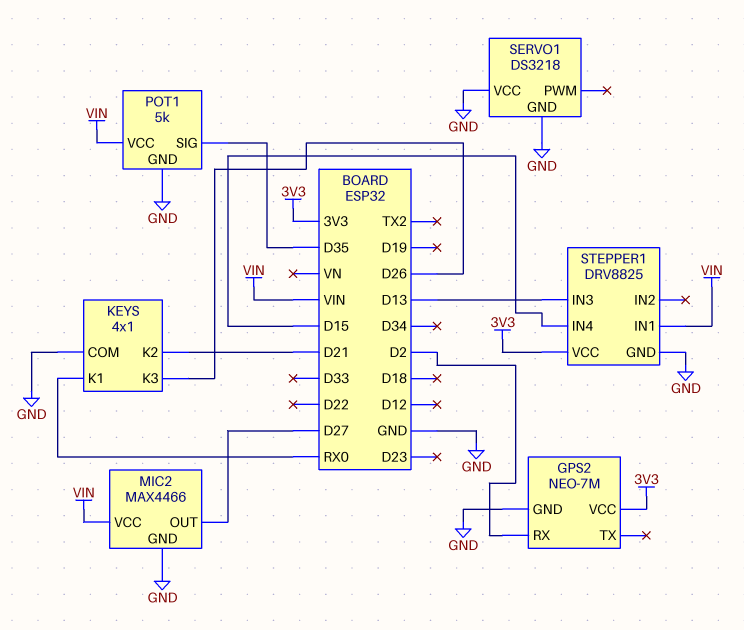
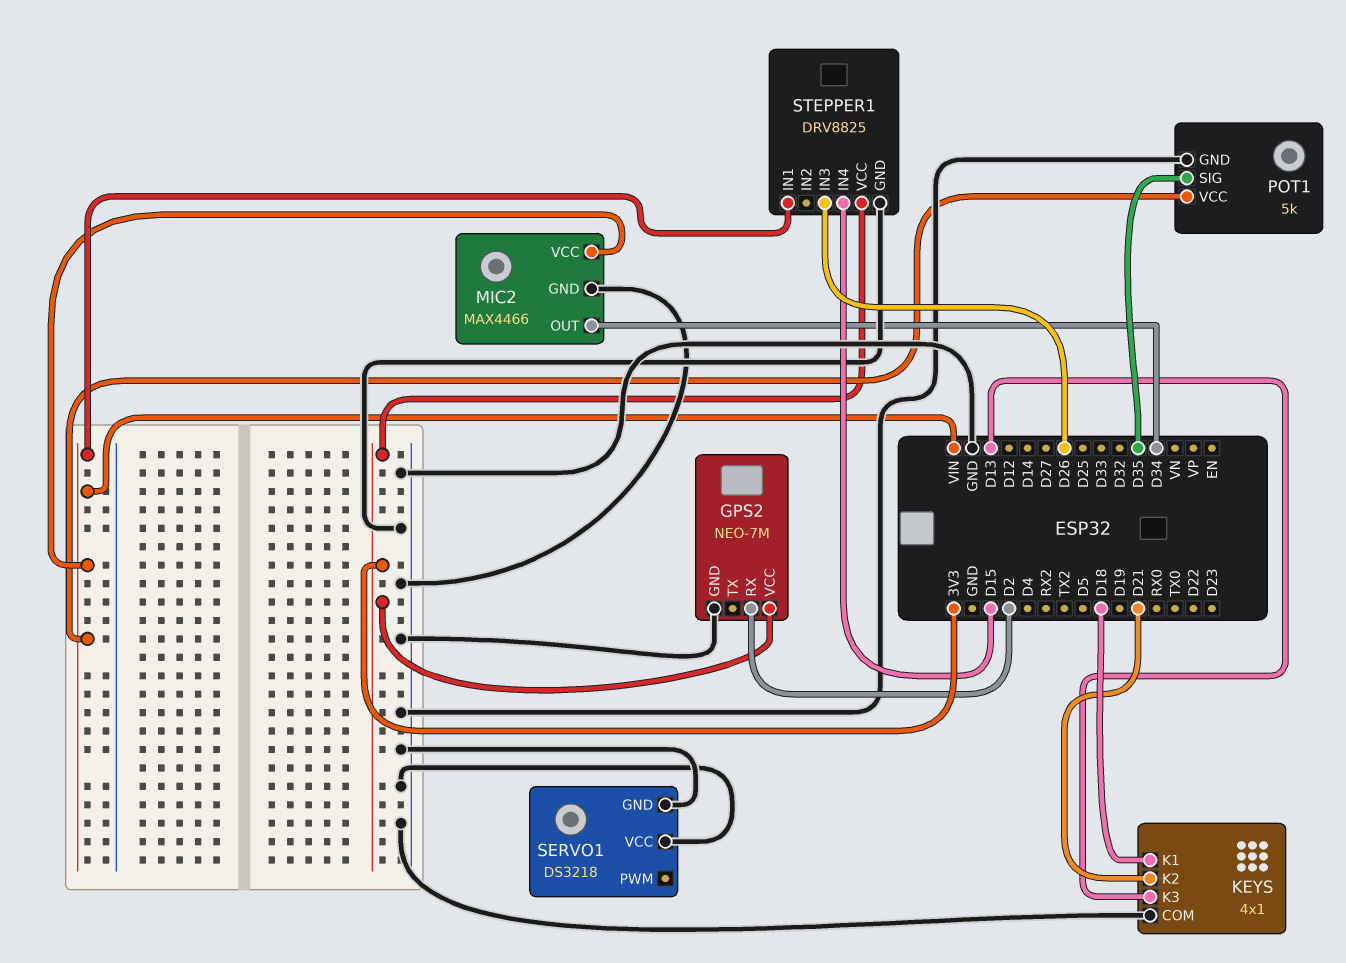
KEYS pin K1: RX0 -> D18
KEYS pin K3: D26 -> D13
MIC2 pin OUT: D27 -> D34
STEPPER1 pin IN3: D13 -> D26

